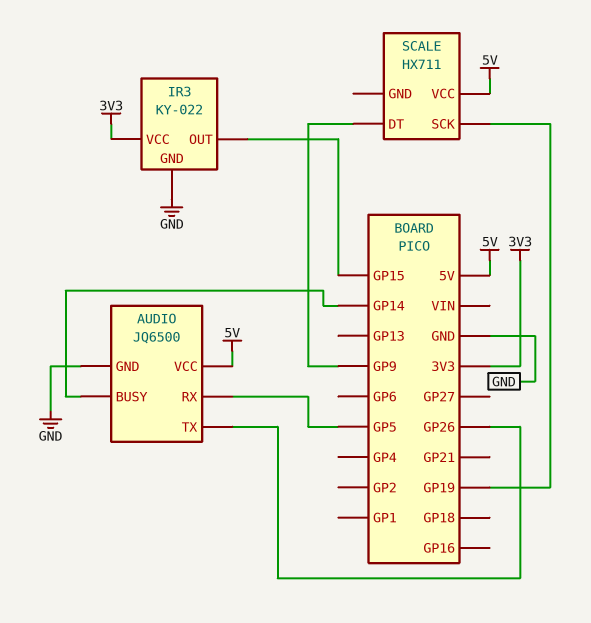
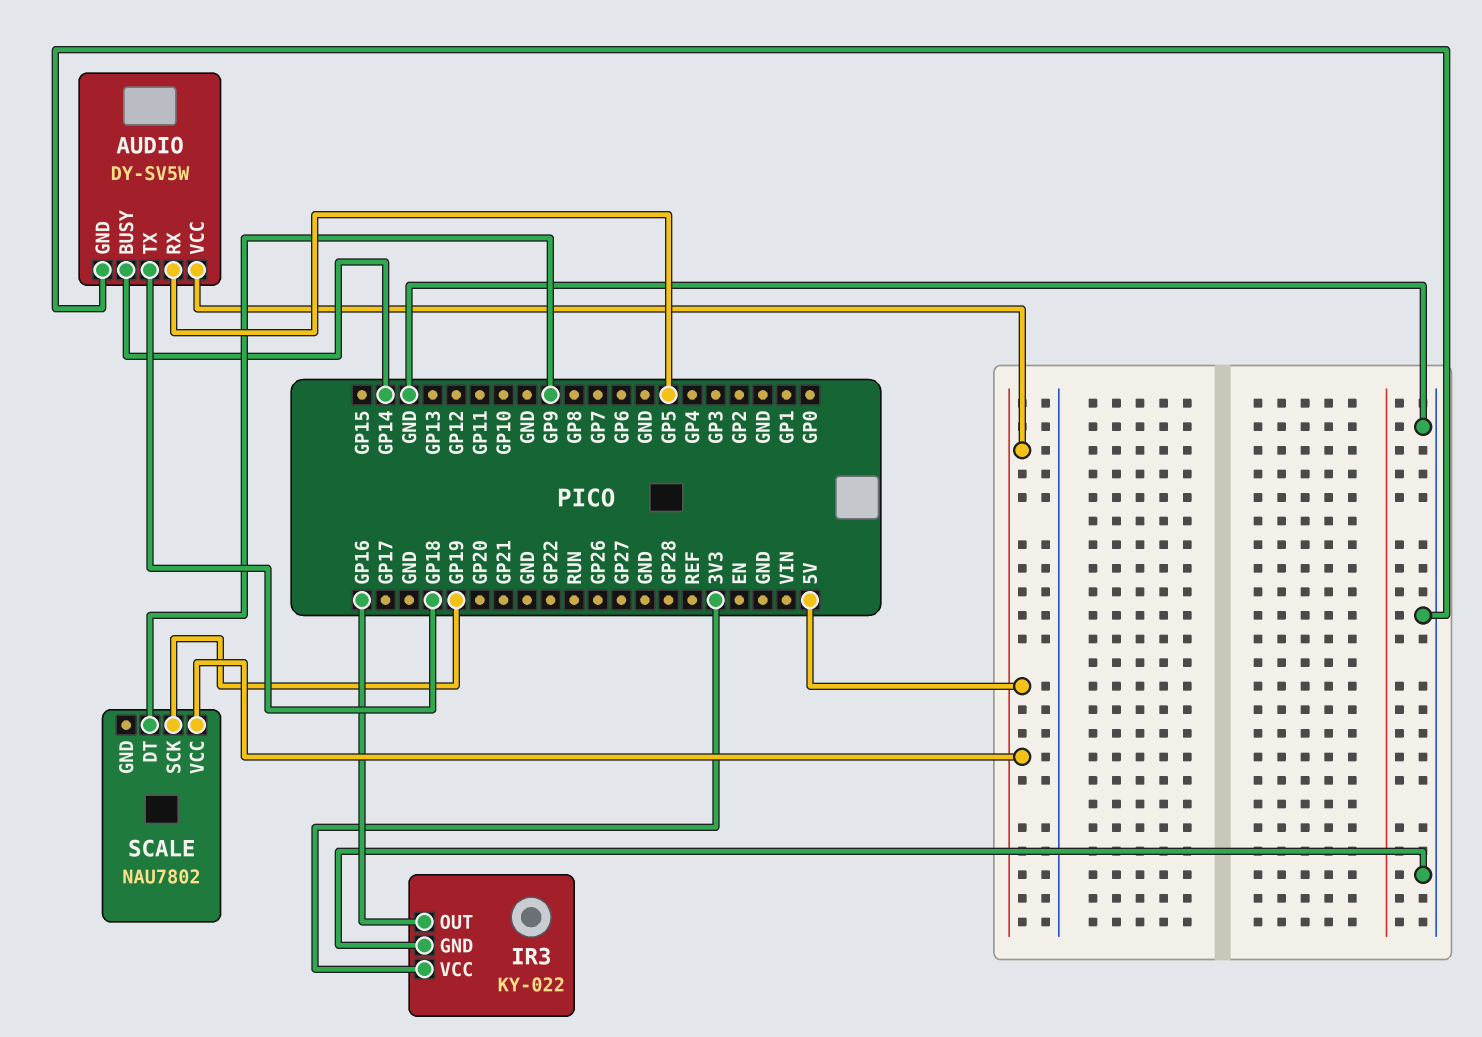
AUDIO: JQ6500 -> DY-SV5W
AUDIO pin TX: GP26 -> GP18
IR3 pin OUT: GP15 -> GP16
SCALE: HX711 -> NAU7802

